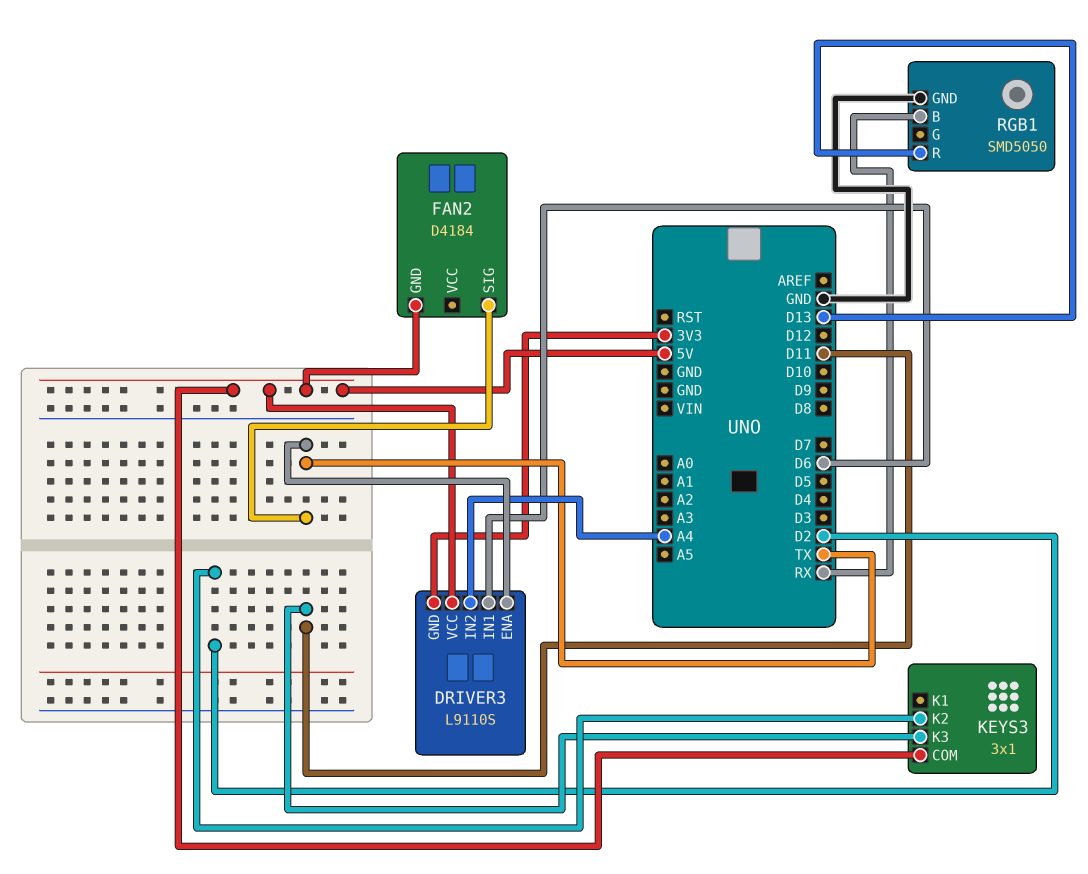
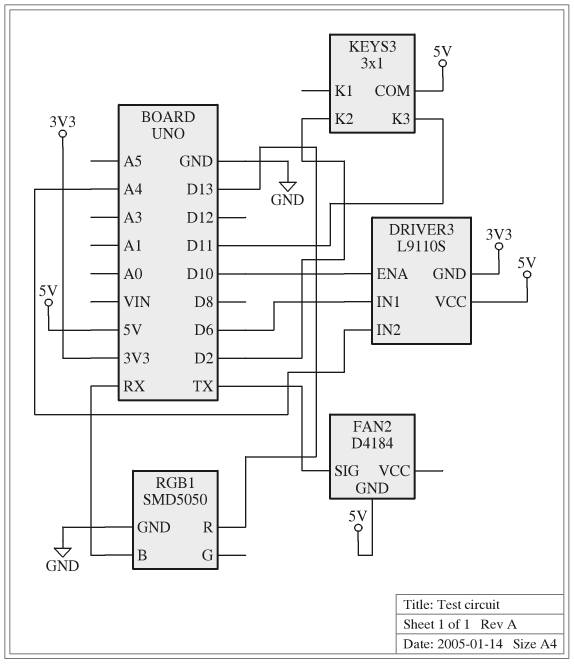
DRIVER3 pin ENA: TX -> D10

